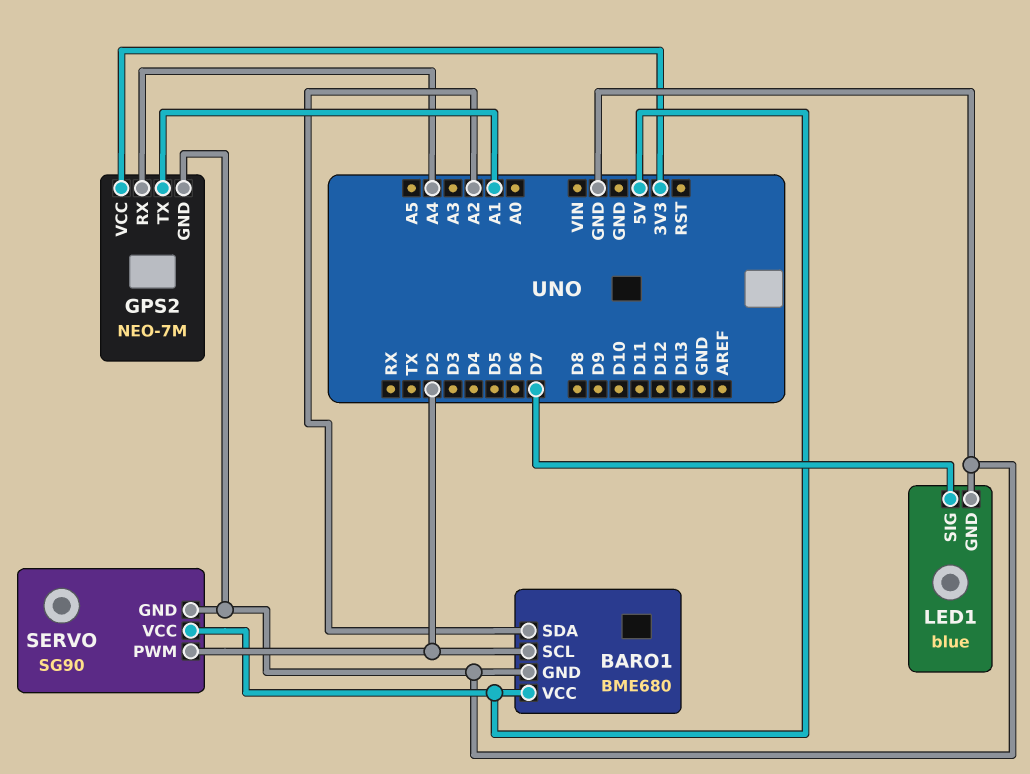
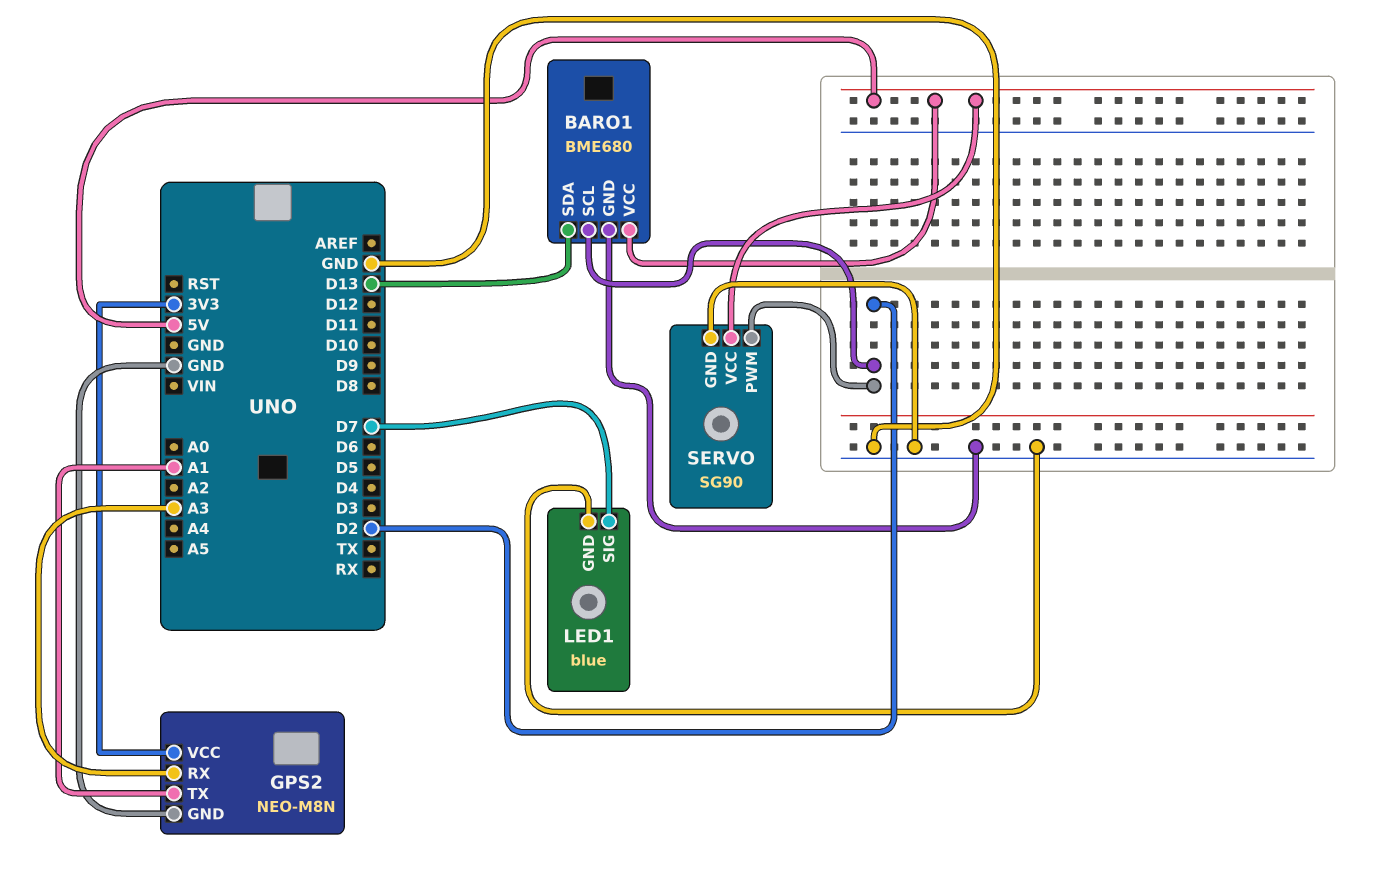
BARO1 pin SDA: A2 -> D13
GPS2: NEO-7M -> NEO-M8N
GPS2 pin RX: A4 -> A3

